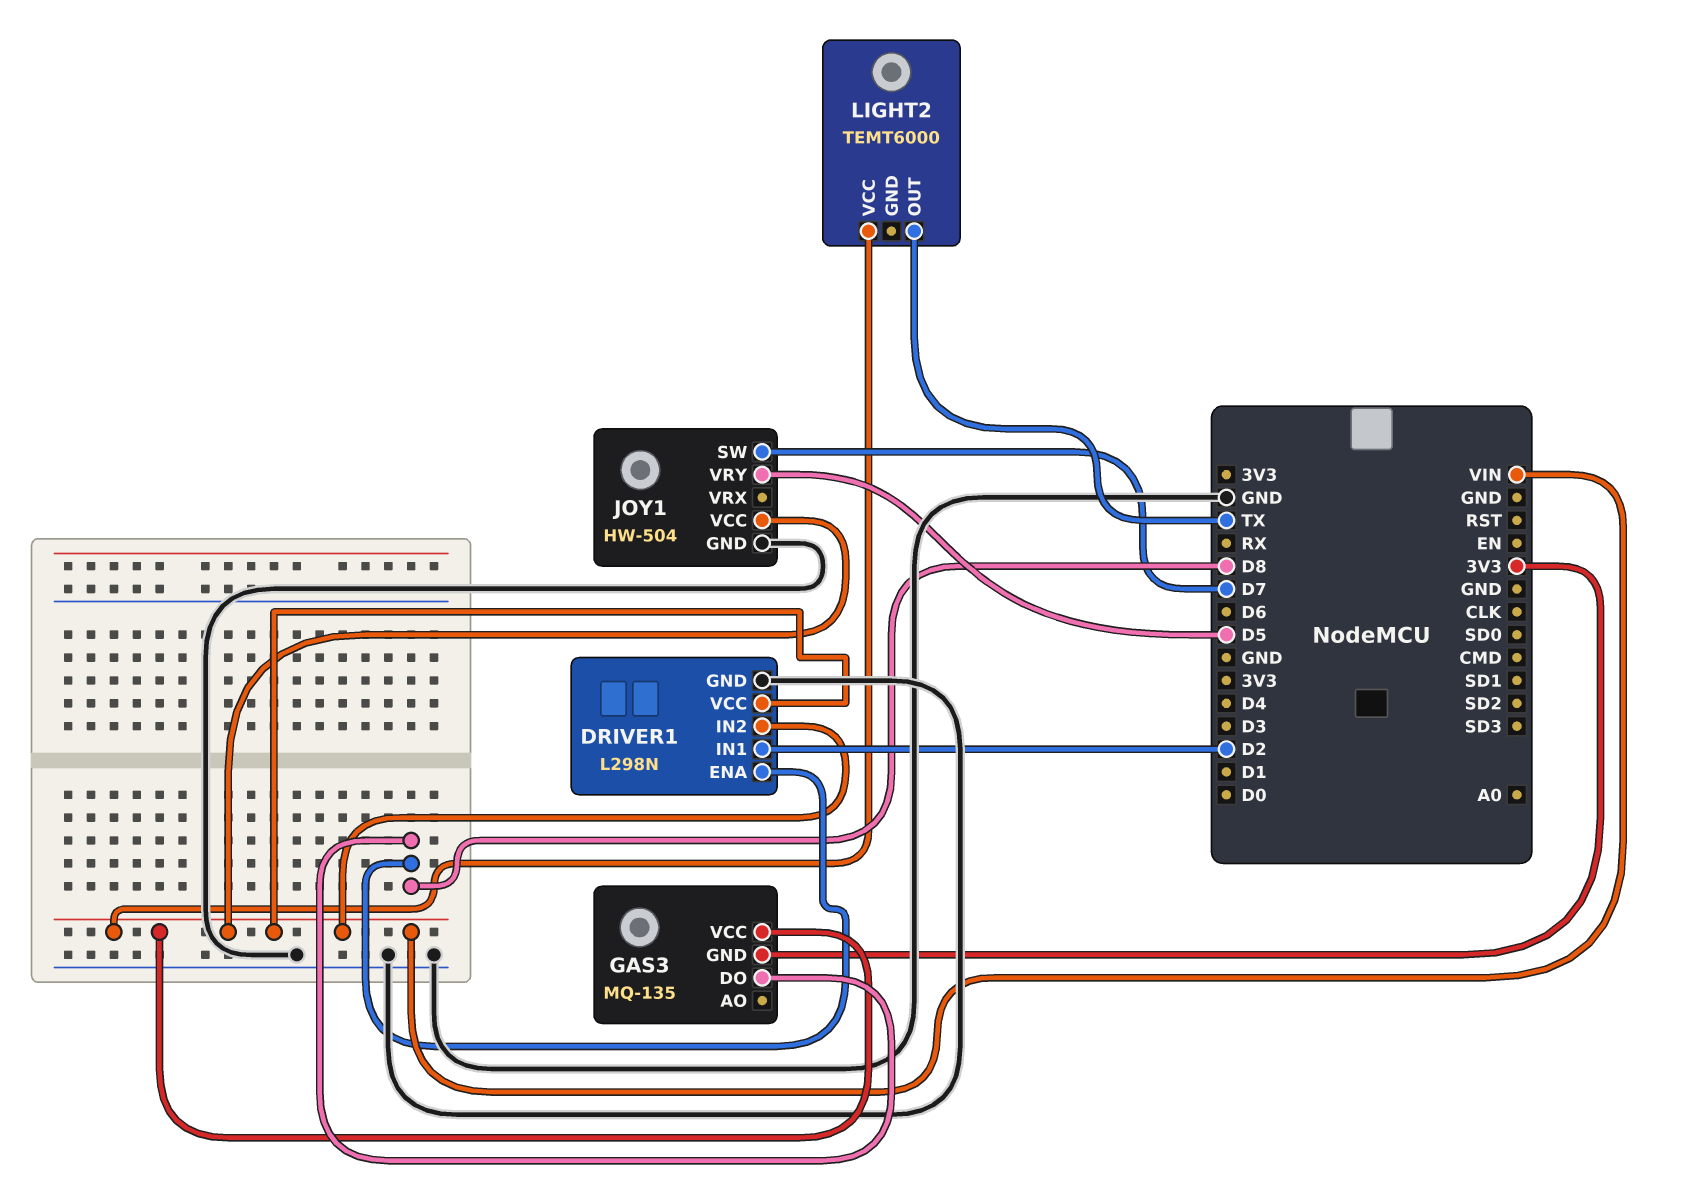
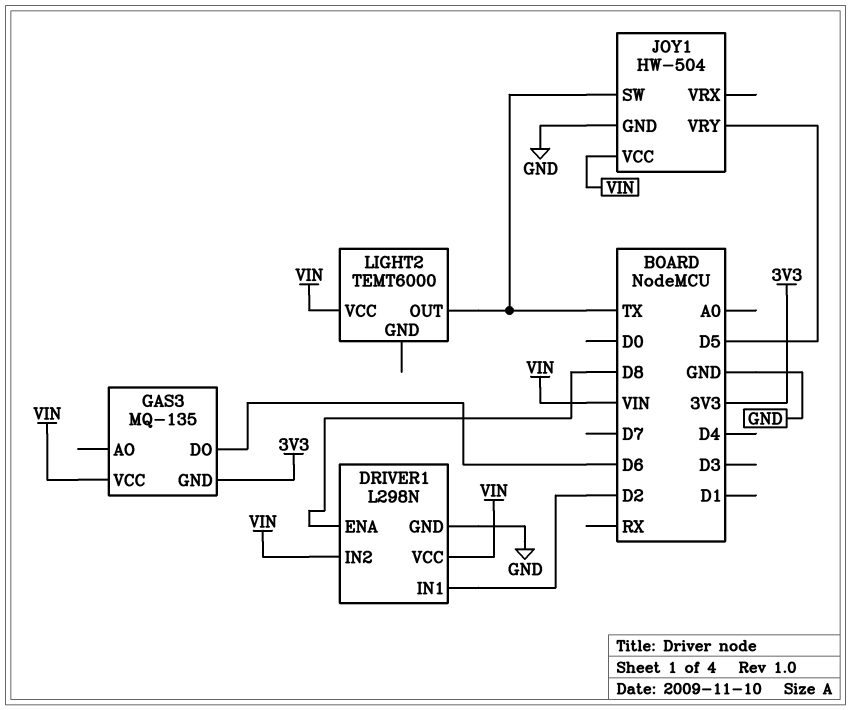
GAS3 pin DO: D8 -> D6
JOY1 pin SW: D7 -> TX

